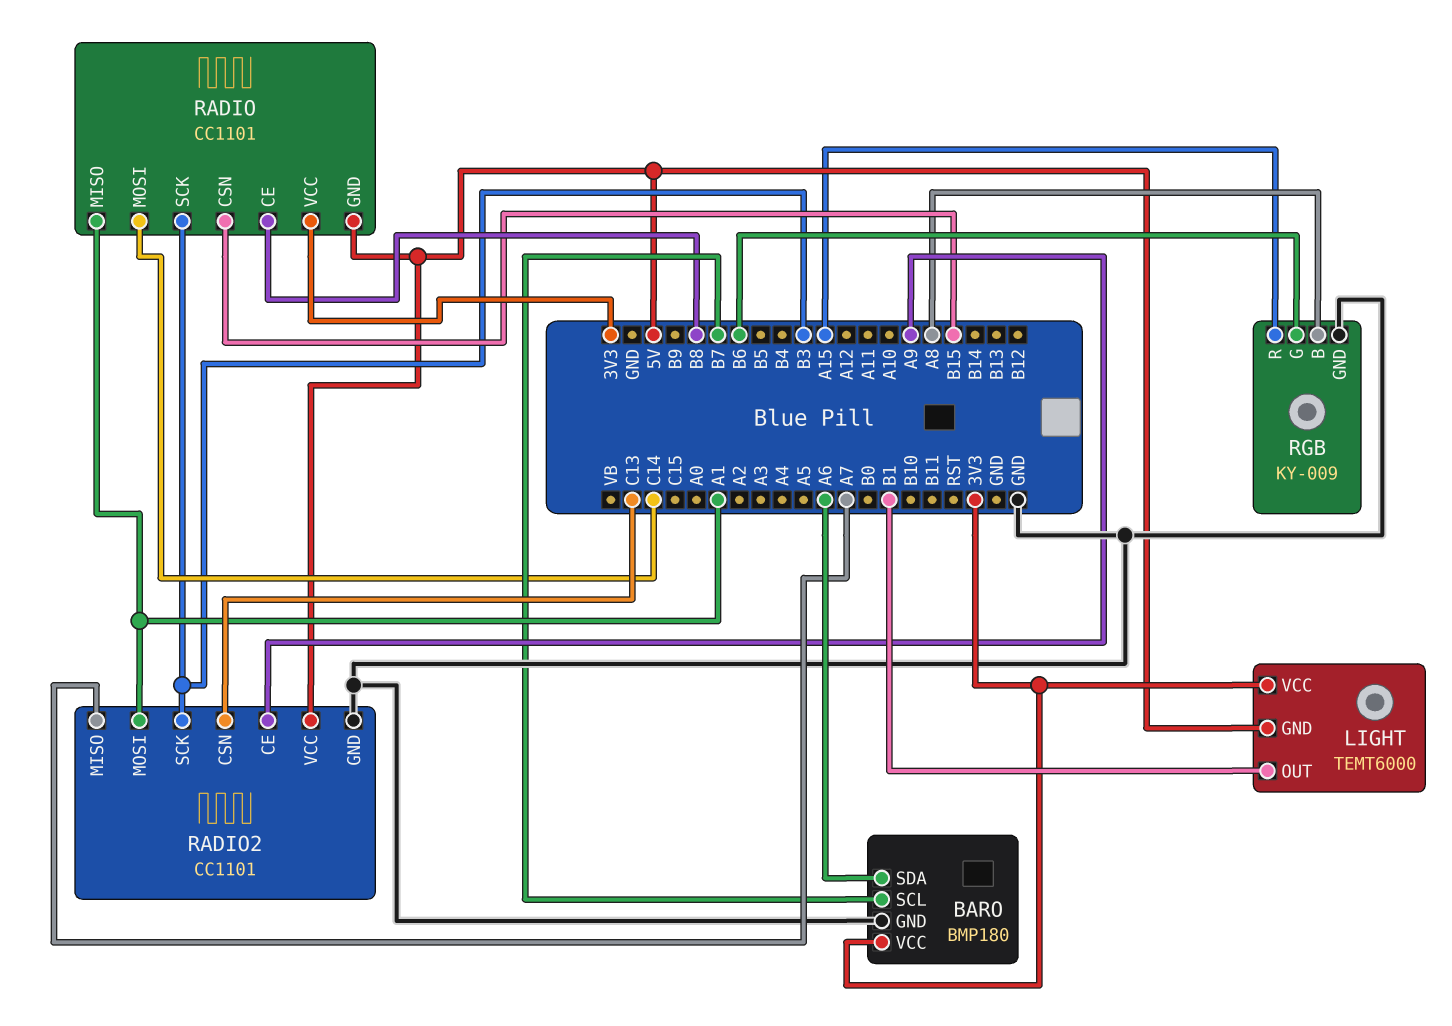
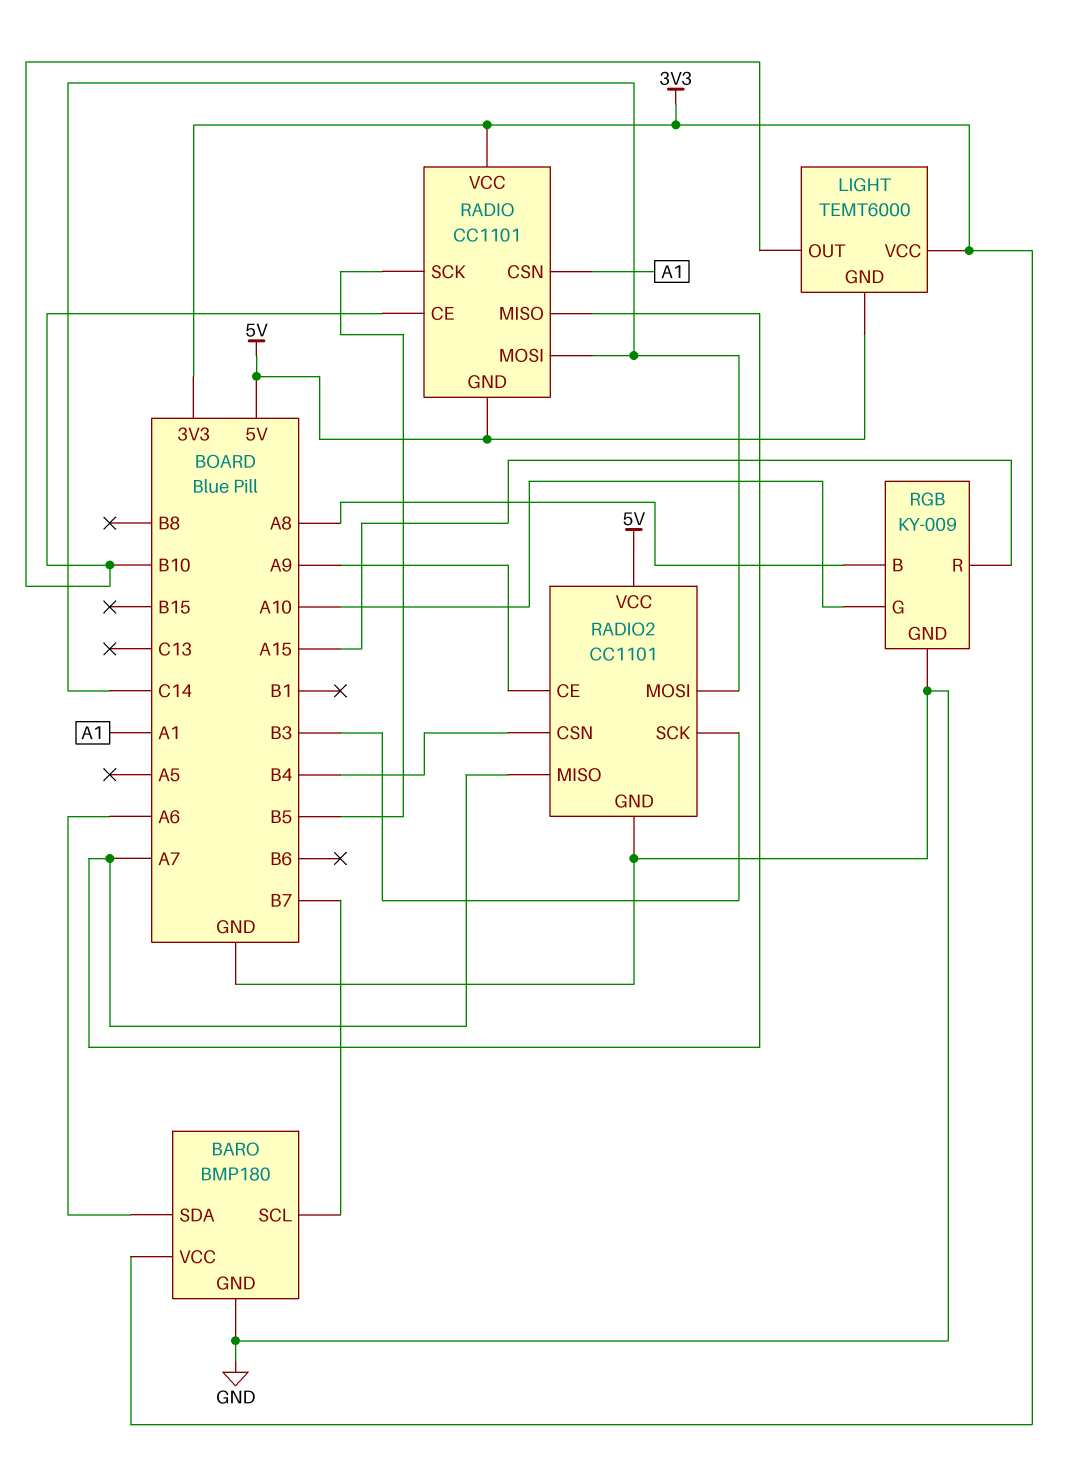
LIGHT pin OUT: B1 -> B10
RADIO pin CE: B8 -> B10
RADIO pin CSN: B15 -> A1
RADIO pin MISO: A1 -> A7
RADIO pin SCK: B3 -> B5
RADIO2 pin CSN: C13 -> B4
RADIO2 pin MOSI: A1 -> C14
RGB pin G: B6 -> A10

